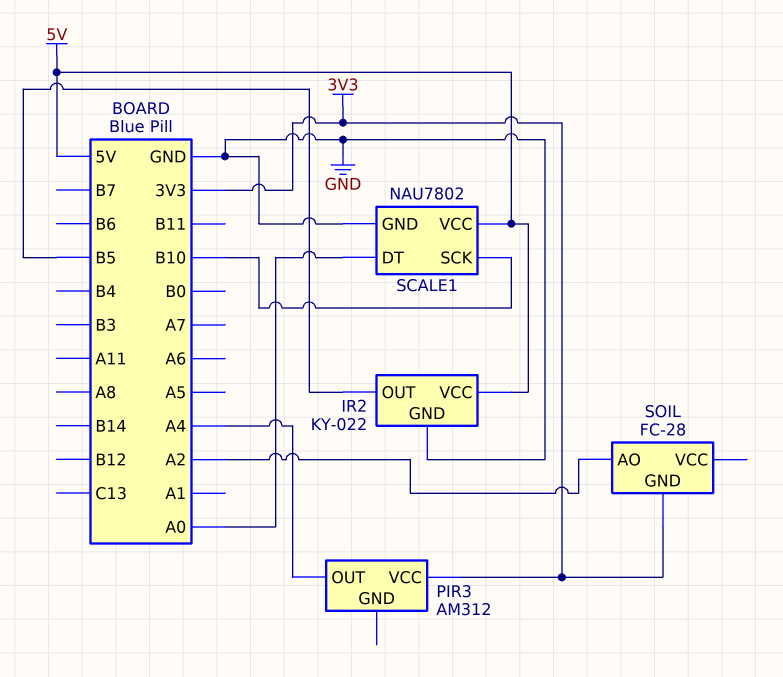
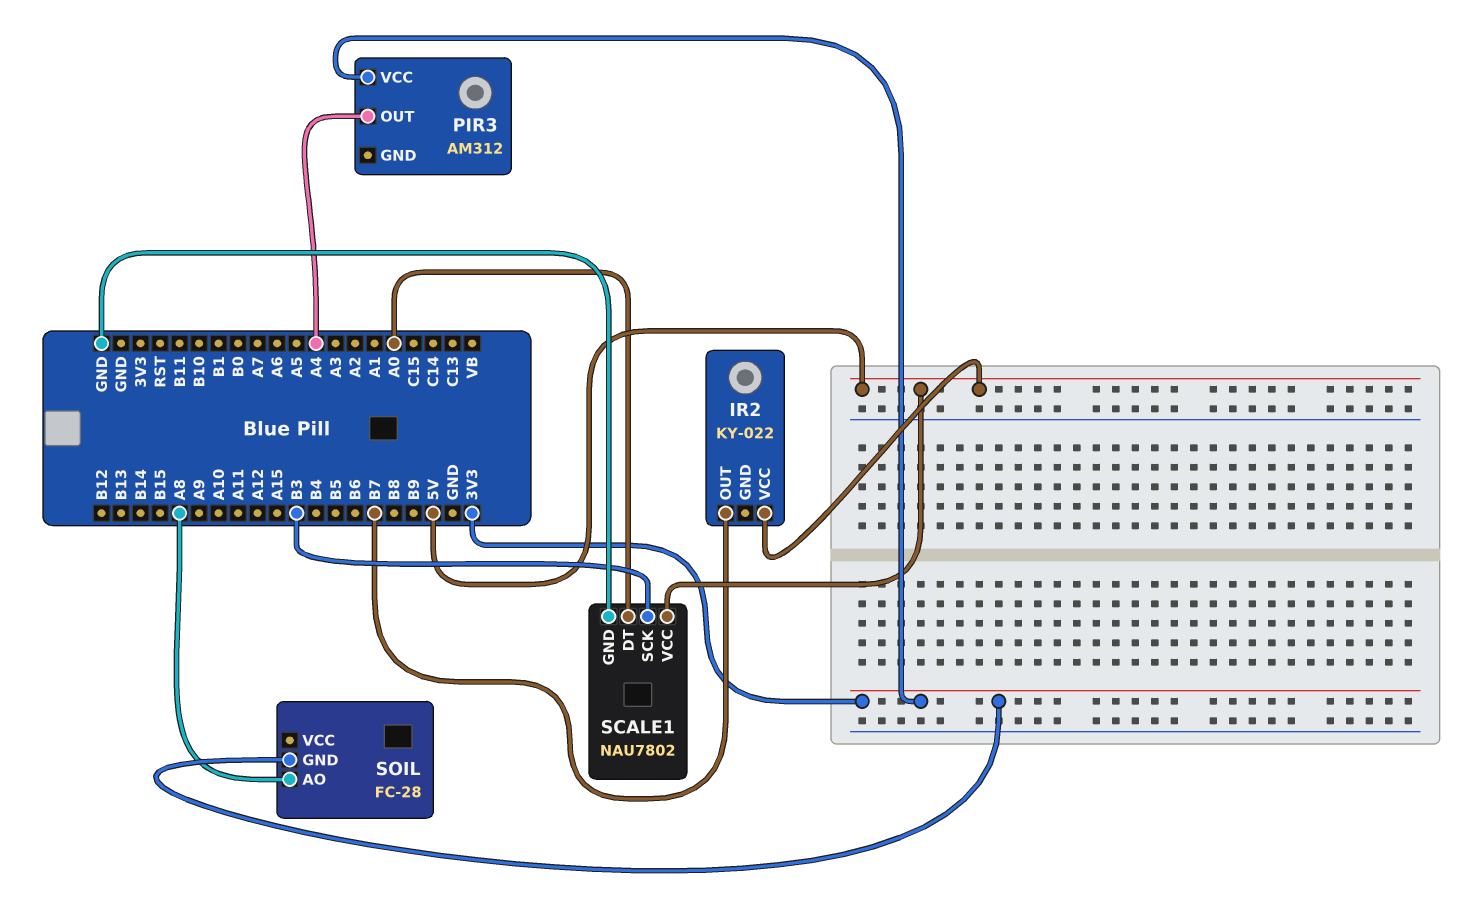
IR2 pin GND: GND -> none
IR2 pin OUT: B5 -> B7
SCALE1 pin SCK: B10 -> B3
SOIL pin AO: A2 -> A8

